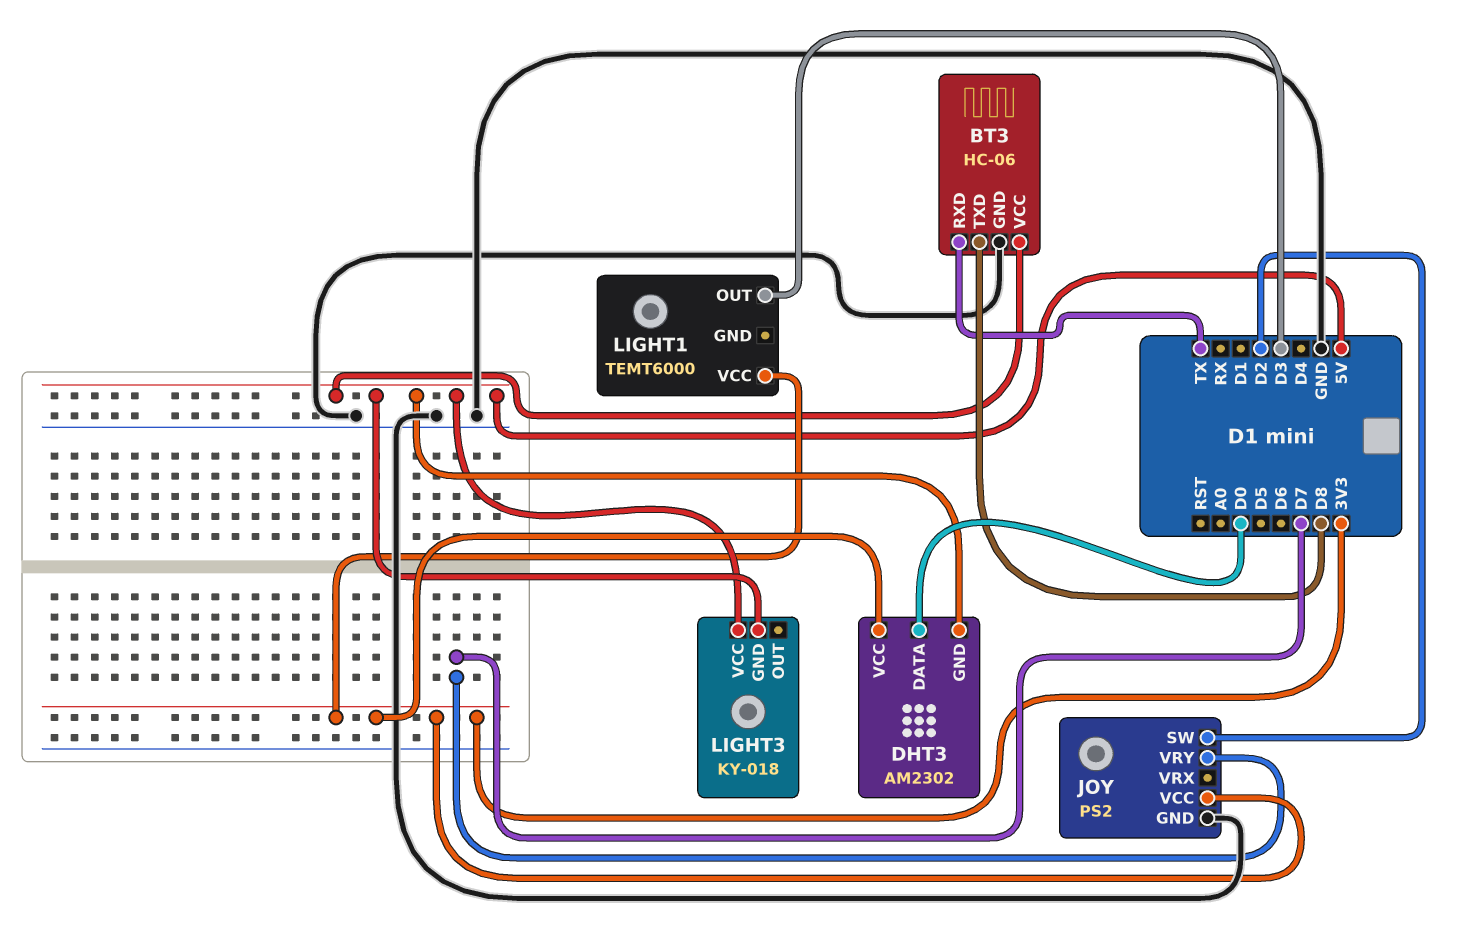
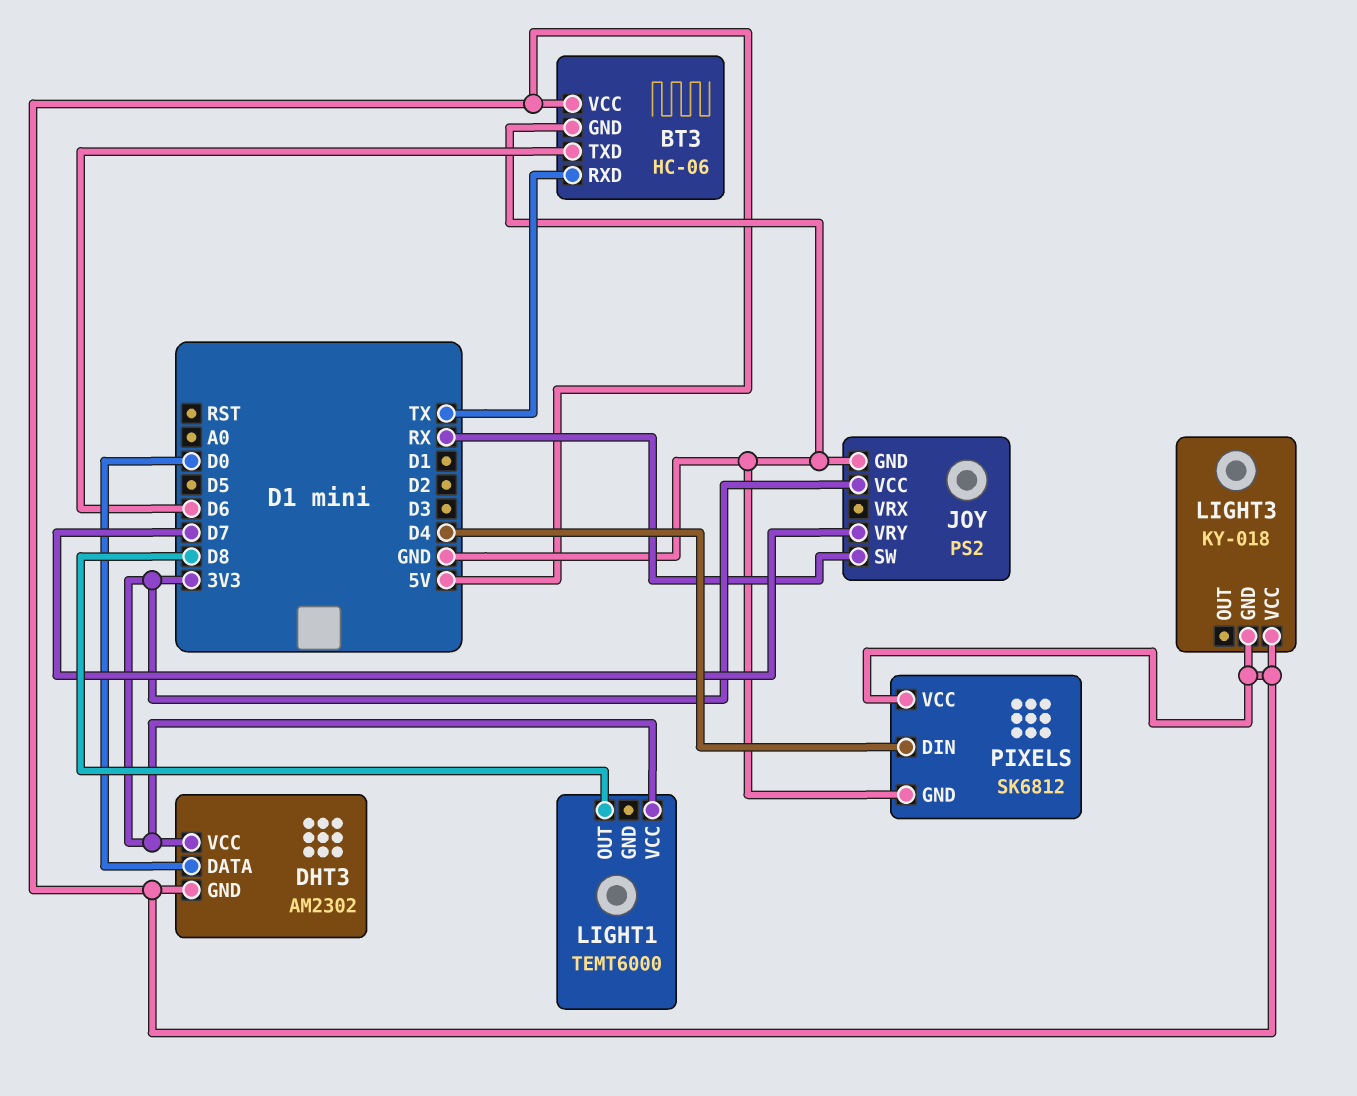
BT3 pin TXD: D8 -> D6
JOY pin SW: D2 -> RX
LIGHT1 pin OUT: D3 -> D8
PIXELS: none -> SK6812
PIXELS pin DIN: none -> D4
PIXELS pin GND: none -> GND
PIXELS pin VCC: none -> 5V

